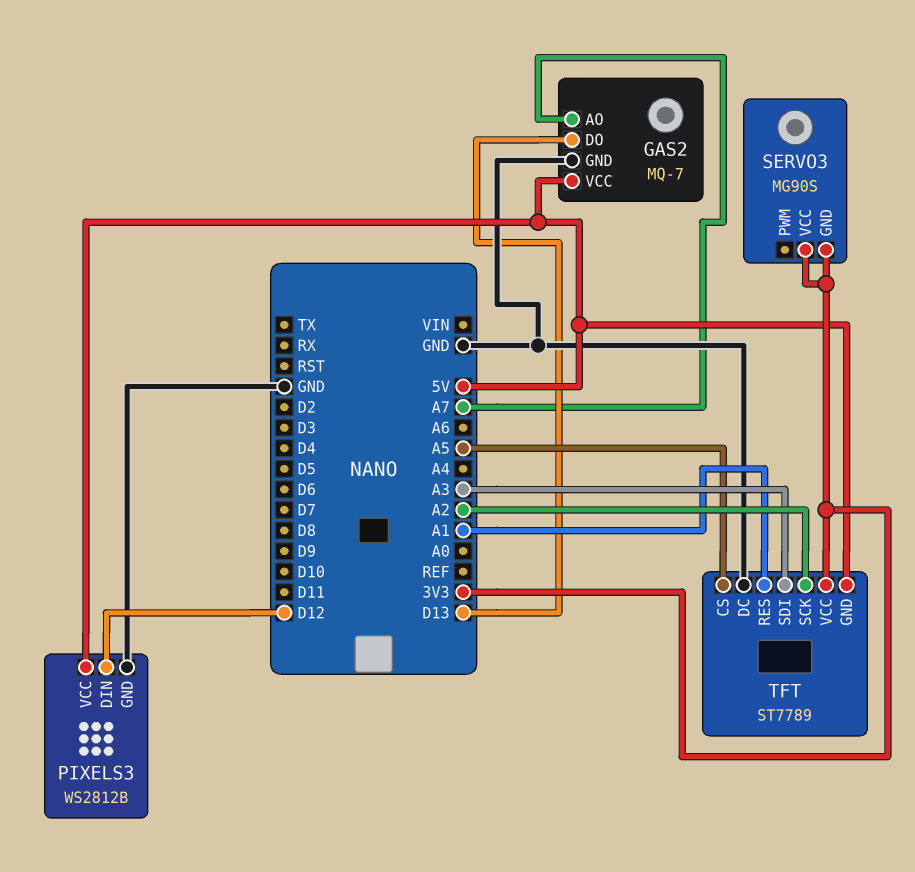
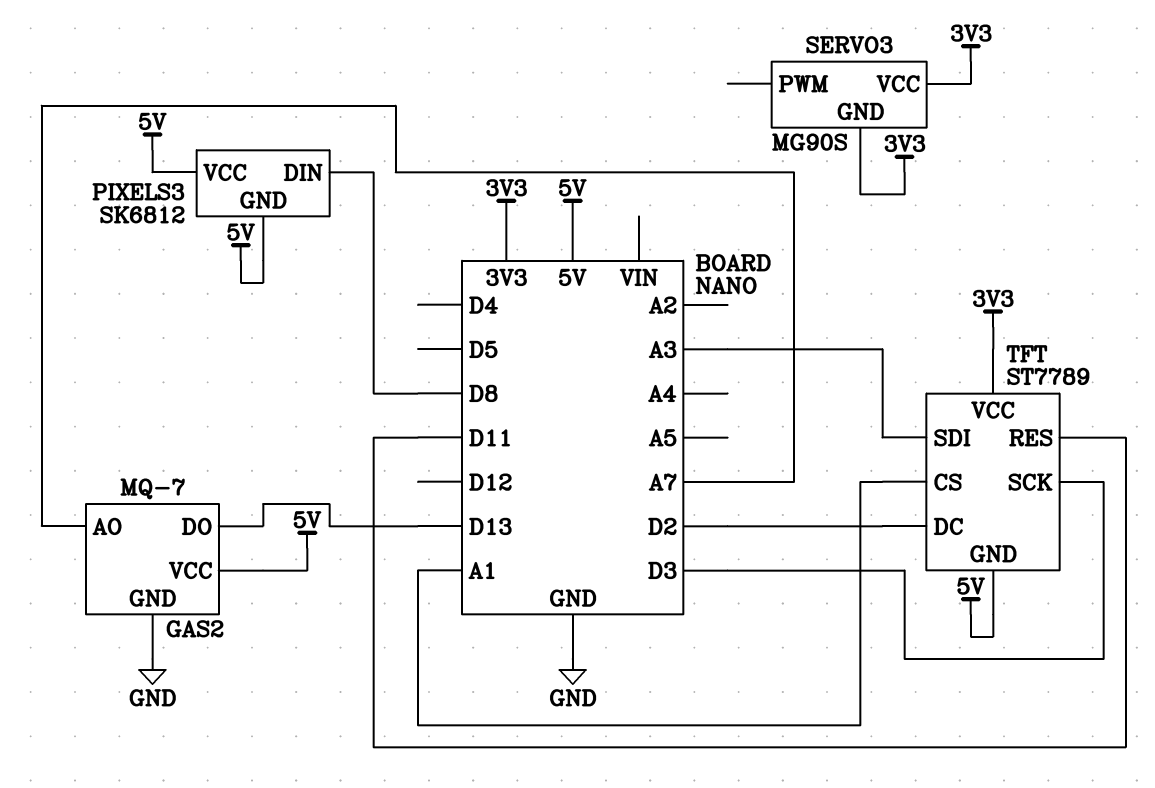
PIXELS3: WS2812B -> SK6812
PIXELS3 pin DIN: D12 -> D8
PIXELS3 pin GND: GND -> 5V
TFT pin CS: A5 -> A1
TFT pin DC: GND -> D2
TFT pin RES: A1 -> D11
TFT pin SCK: A2 -> D3

